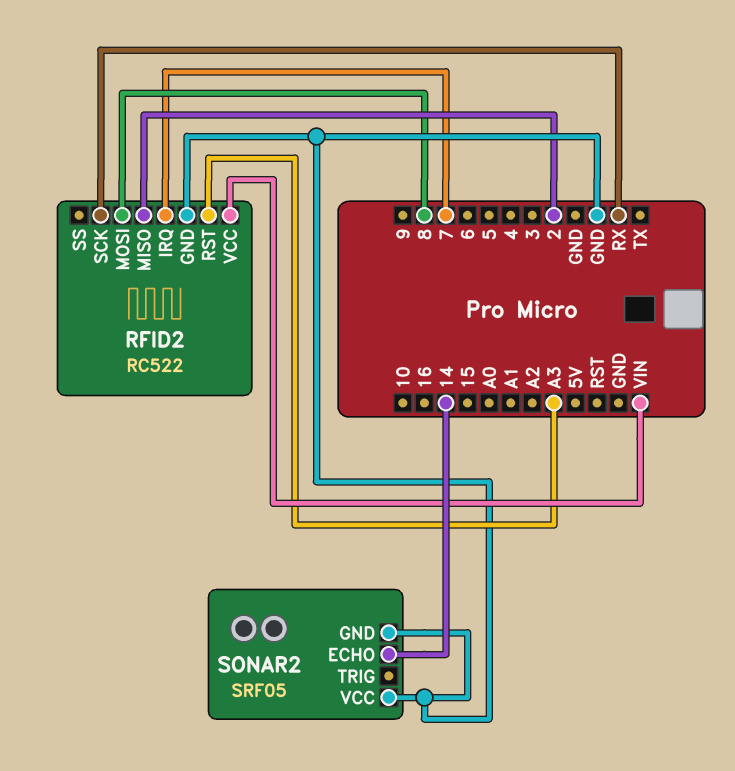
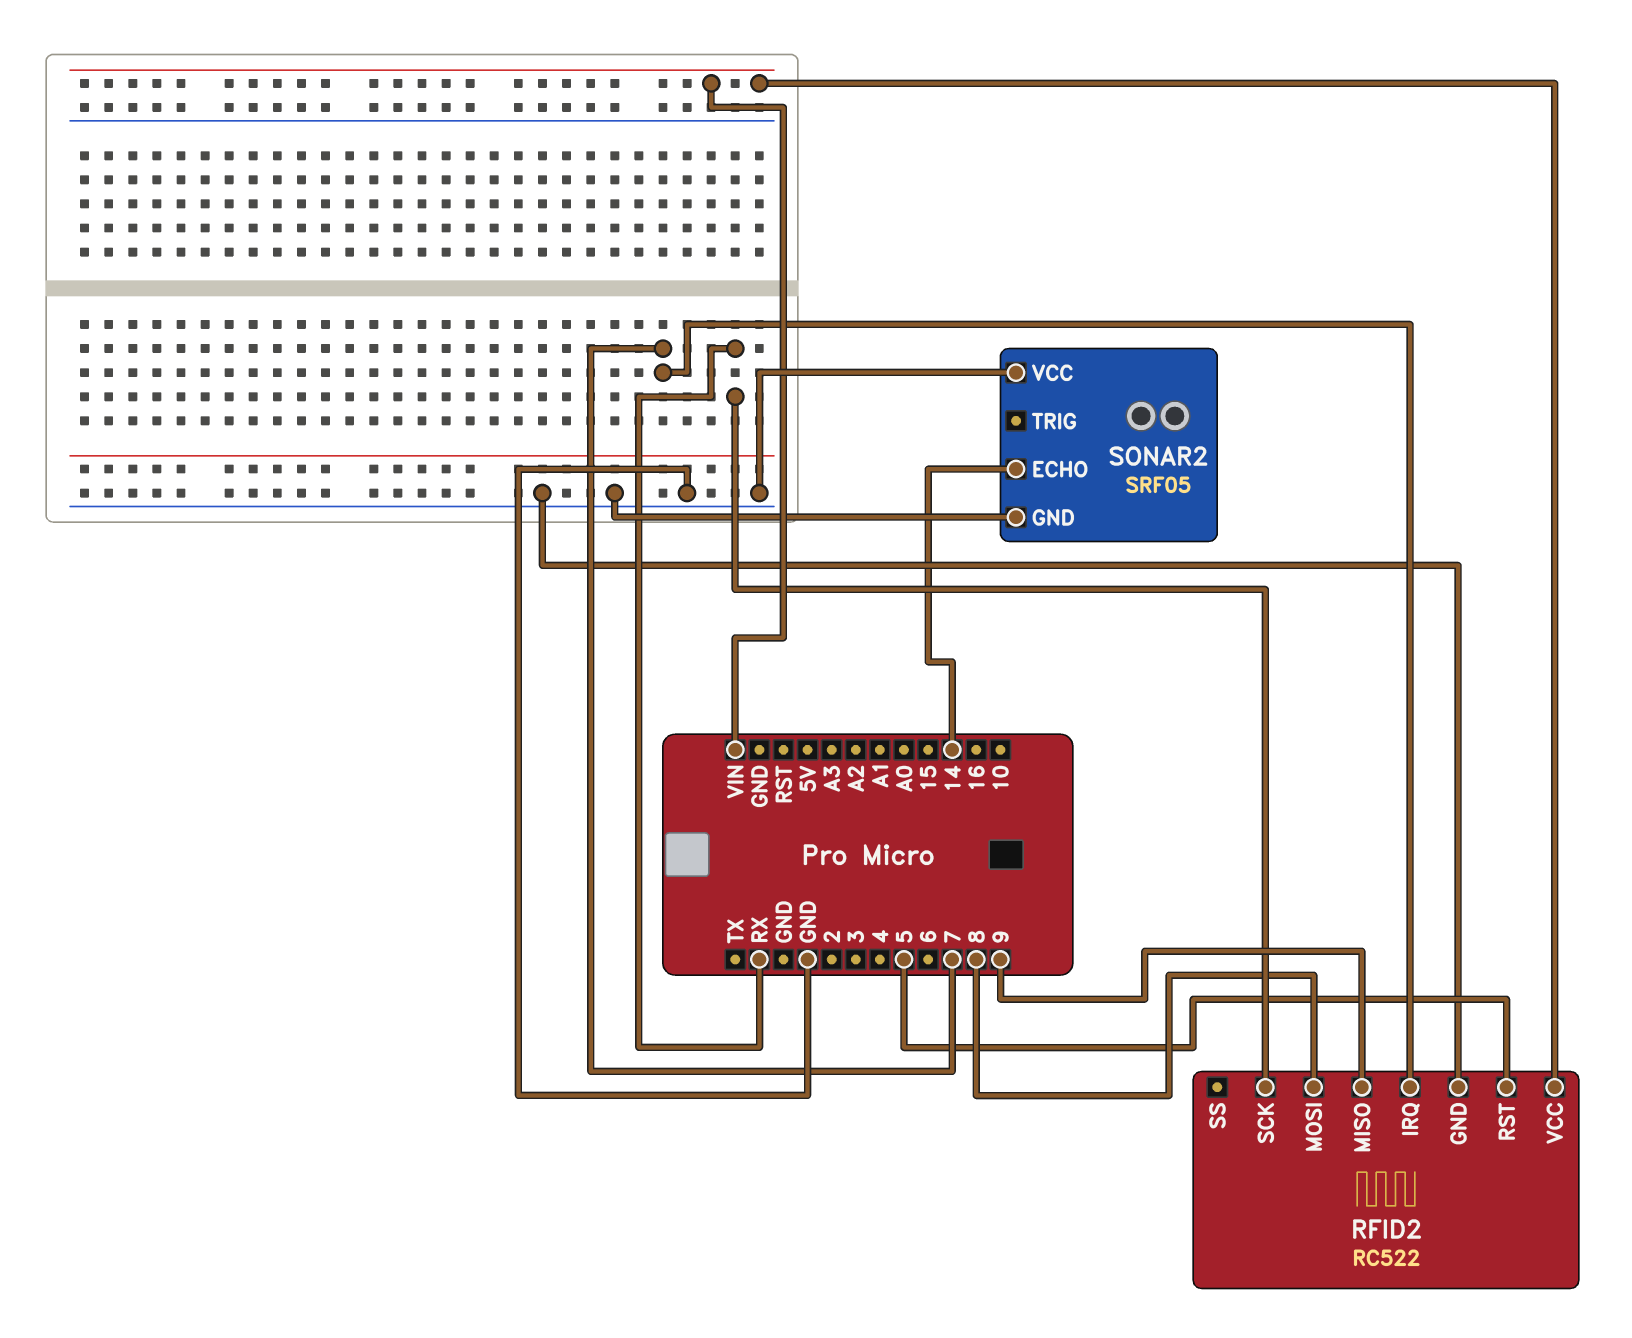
RFID2 pin MISO: 2 -> 9
RFID2 pin RST: A3 -> 5

